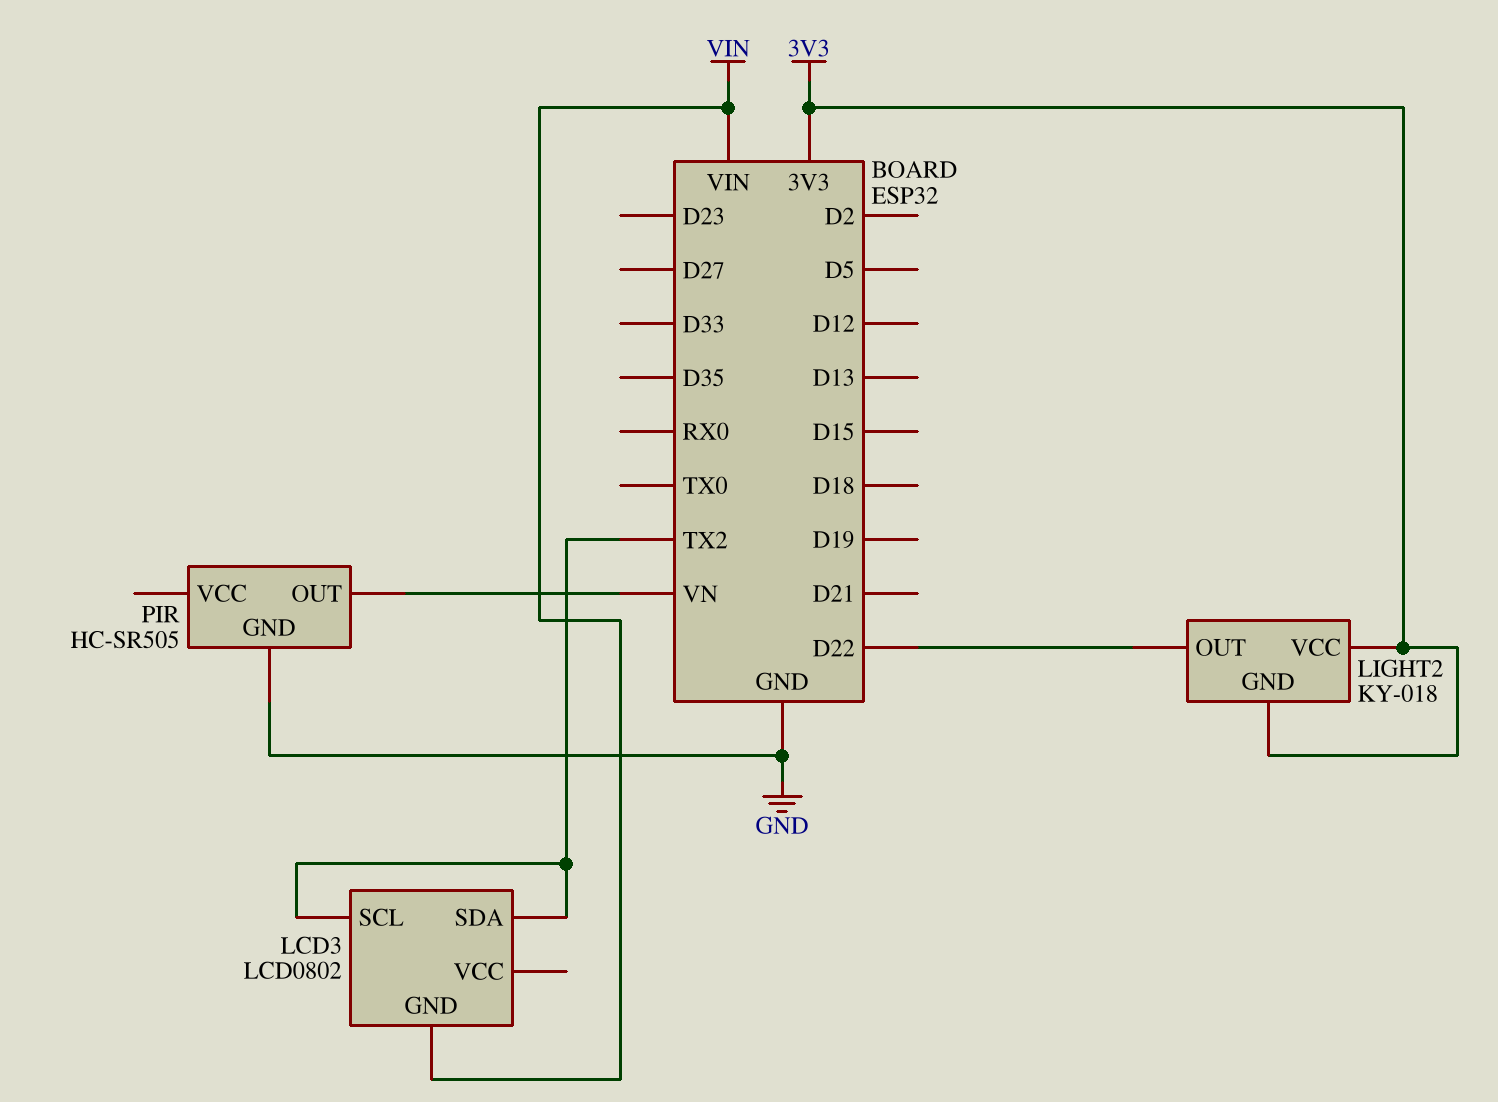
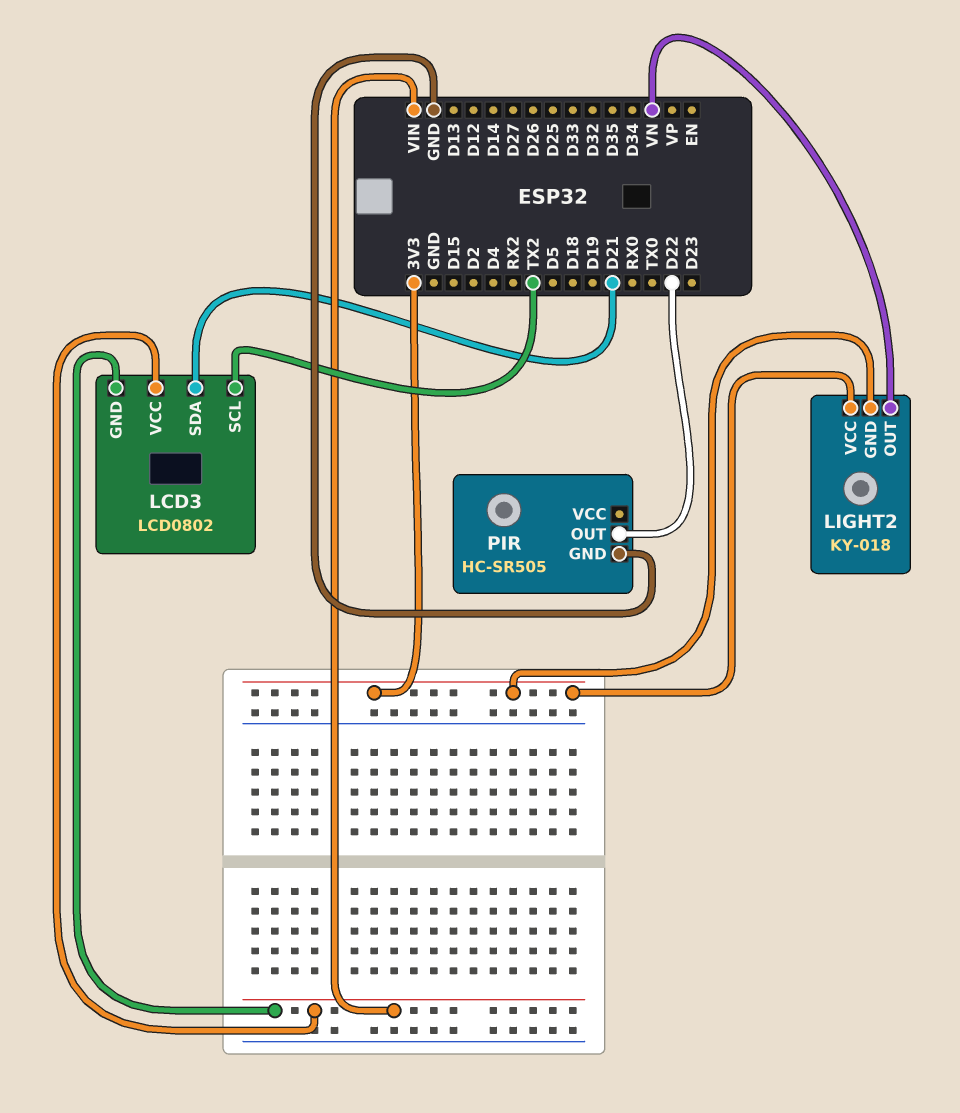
LCD3 pin SDA: TX2 -> D21
LCD3 pin VCC: none -> VIN
LIGHT2 pin OUT: D22 -> VN
PIR pin OUT: VN -> D22

